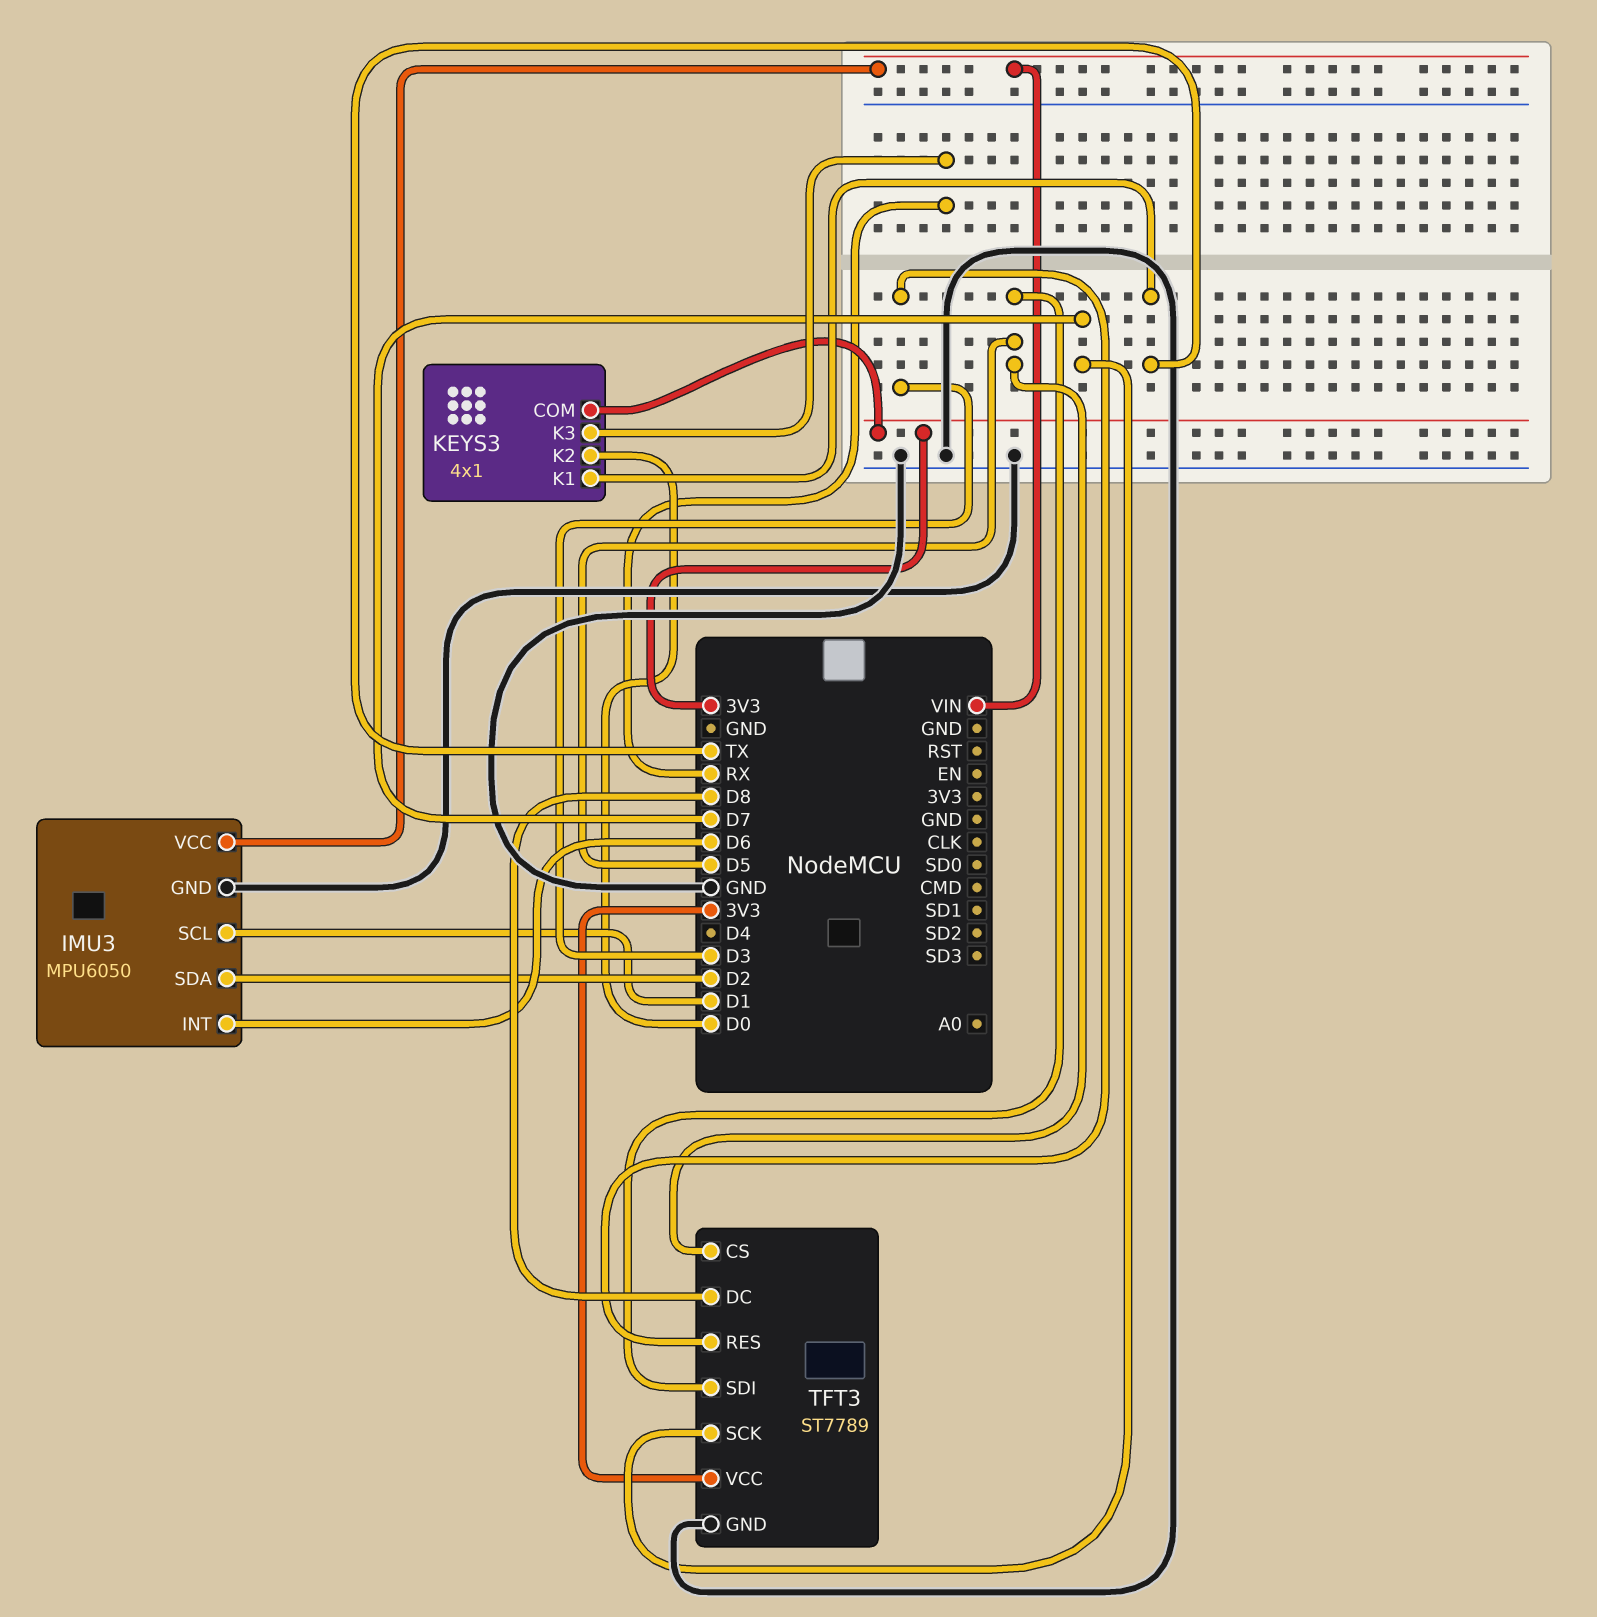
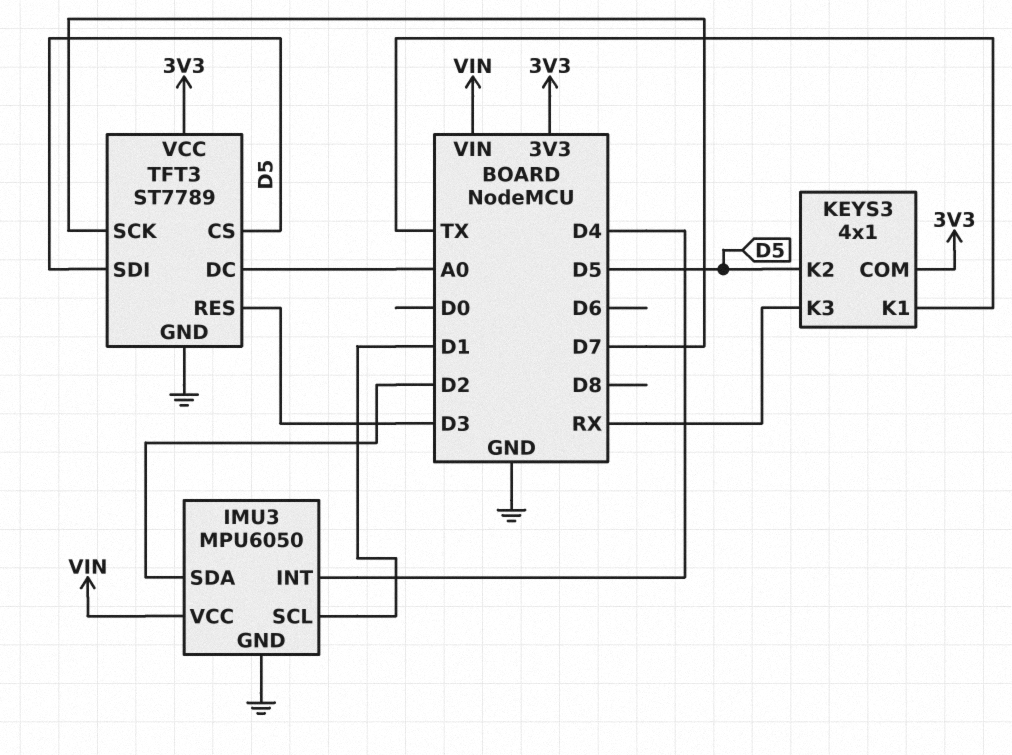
IMU3 pin INT: D6 -> D4
KEYS3 pin K2: D0 -> D5
TFT3 pin DC: D8 -> A0

